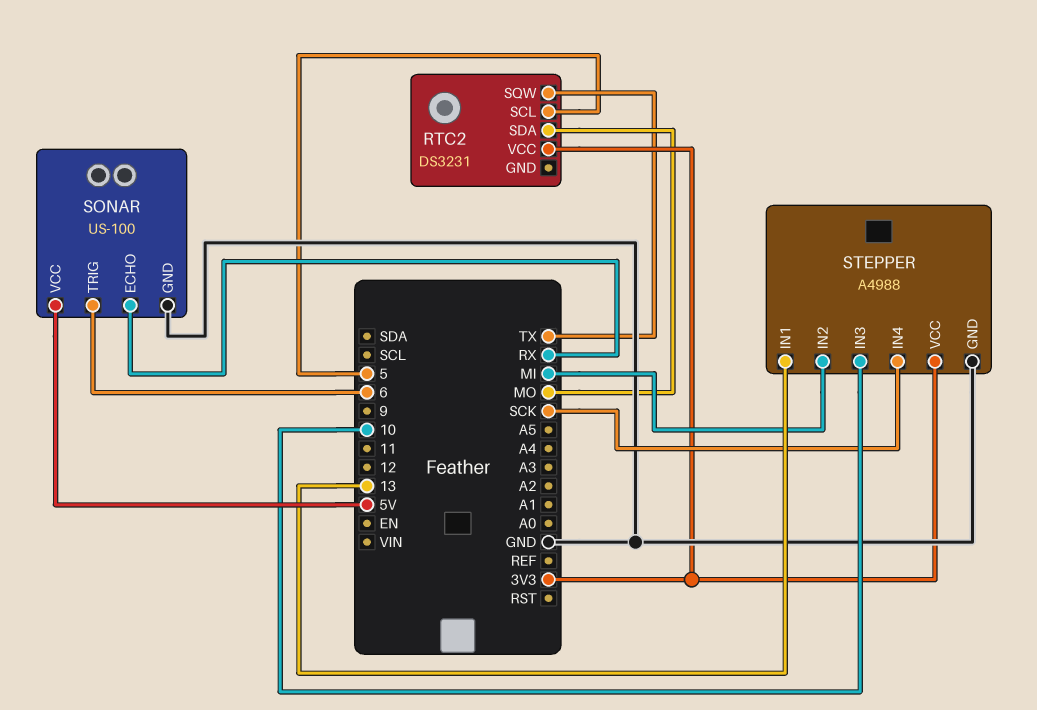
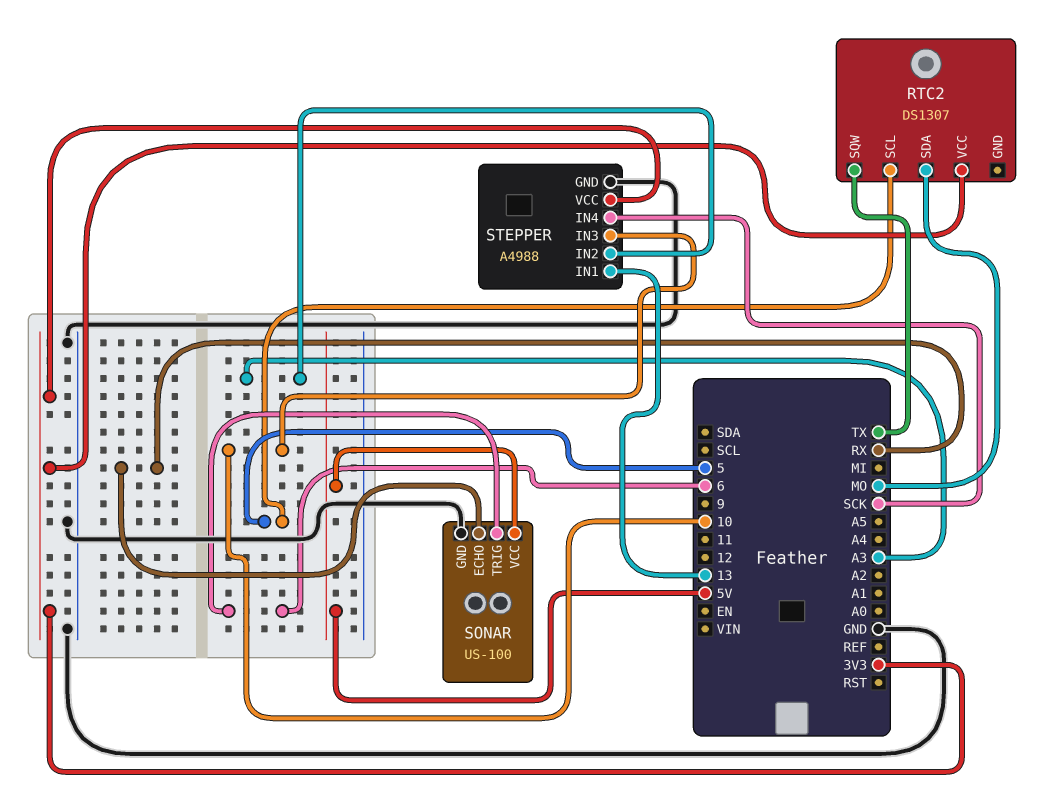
RTC2: DS3231 -> DS1307
STEPPER pin IN2: MI -> A3

